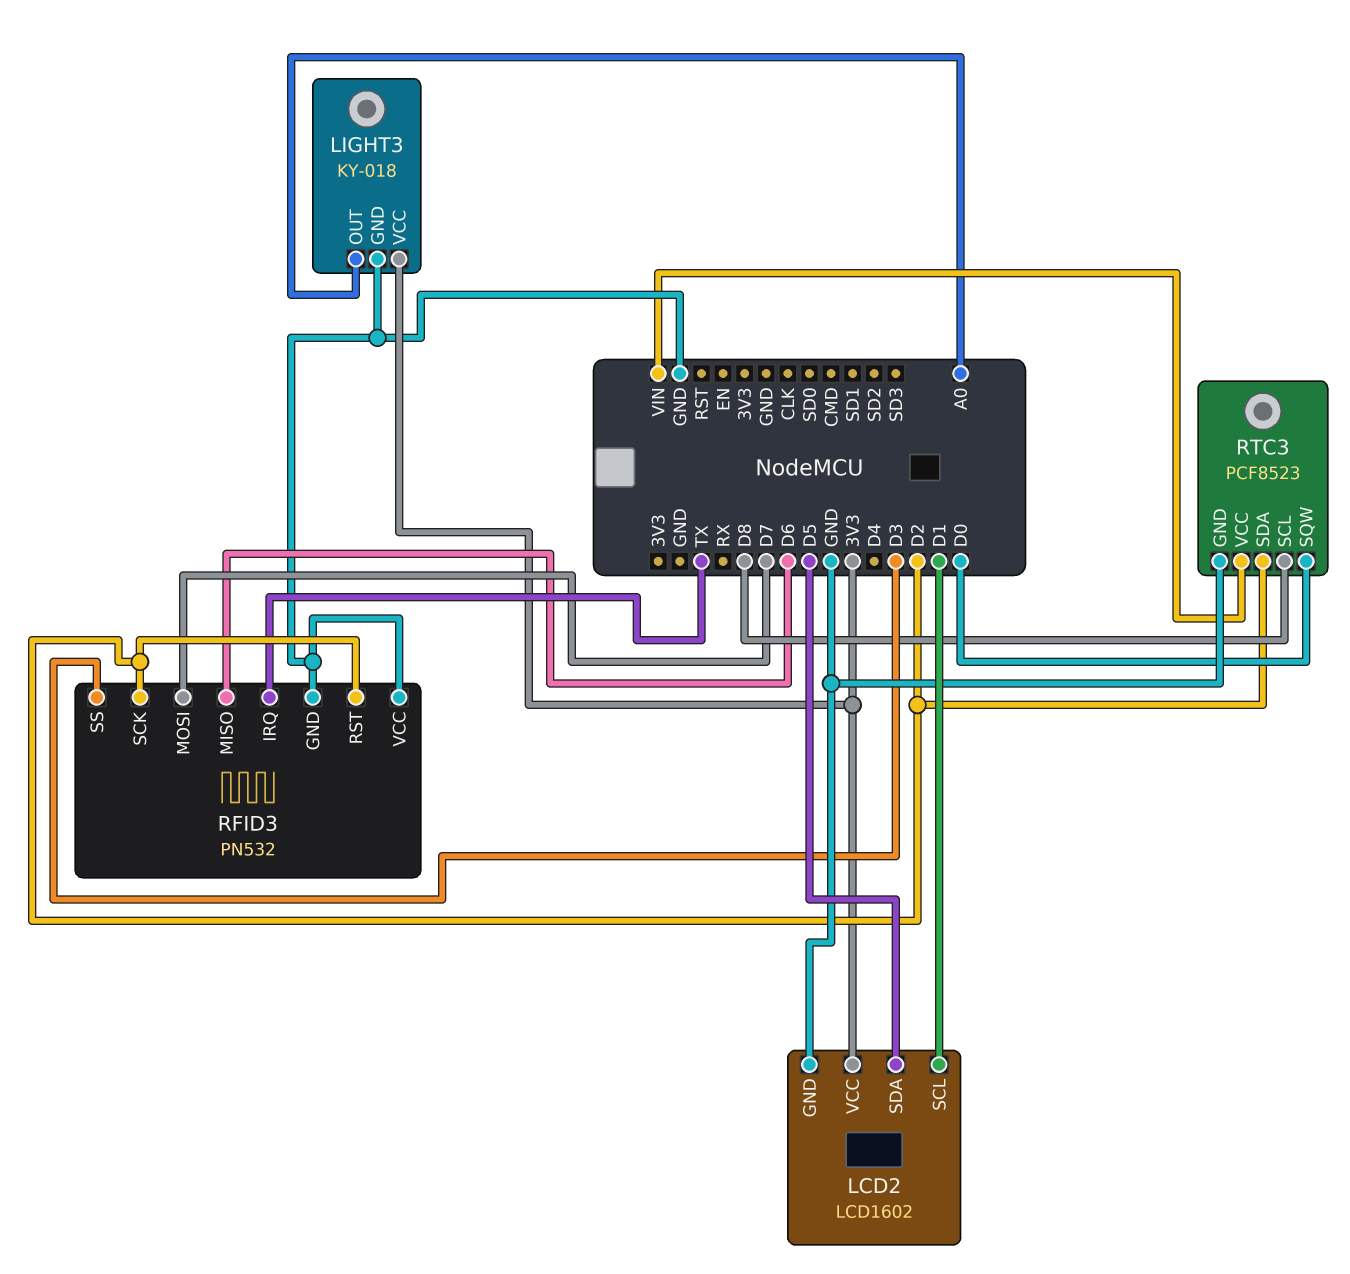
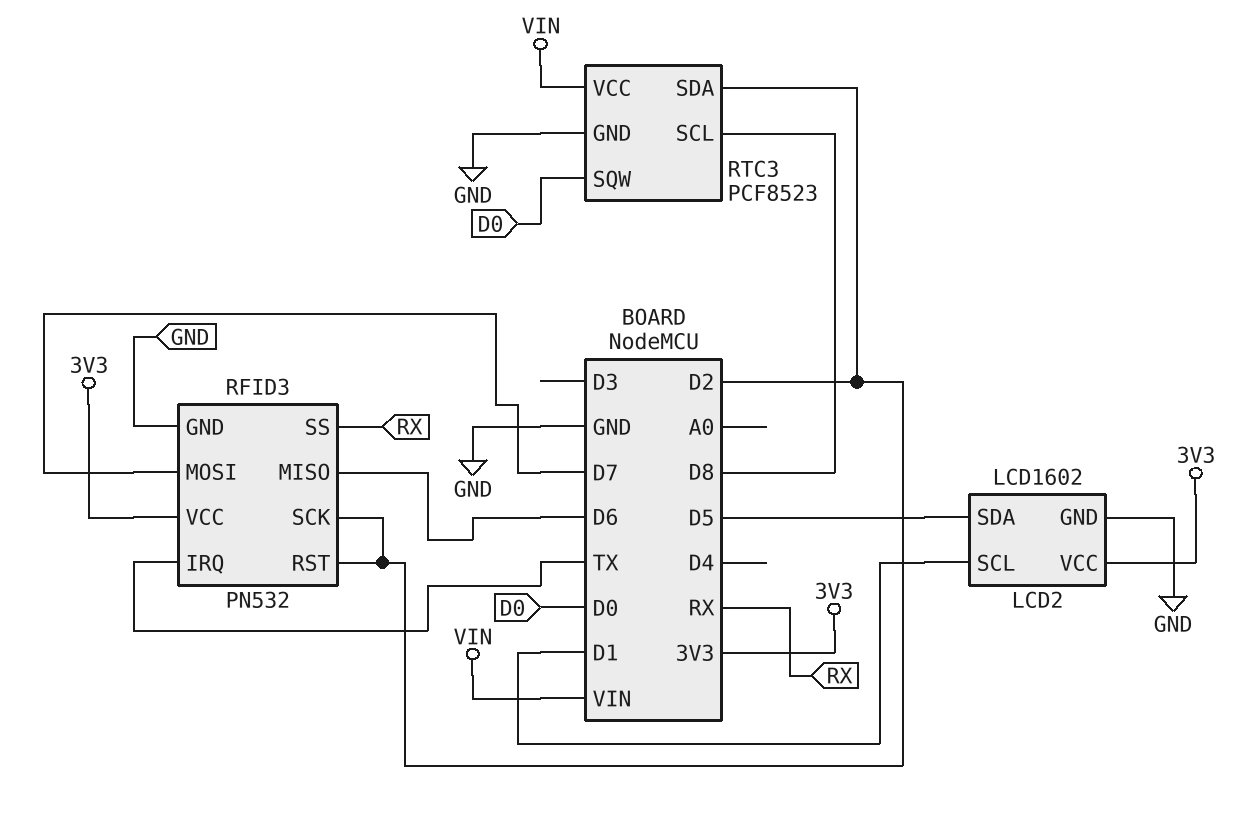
LIGHT3: KY-018 -> none
LIGHT3 pin GND: GND -> none
LIGHT3 pin OUT: A0 -> none
LIGHT3 pin VCC: 3V3 -> none
RFID3 pin SS: D3 -> RX
RFID3 pin VCC: GND -> 3V3

